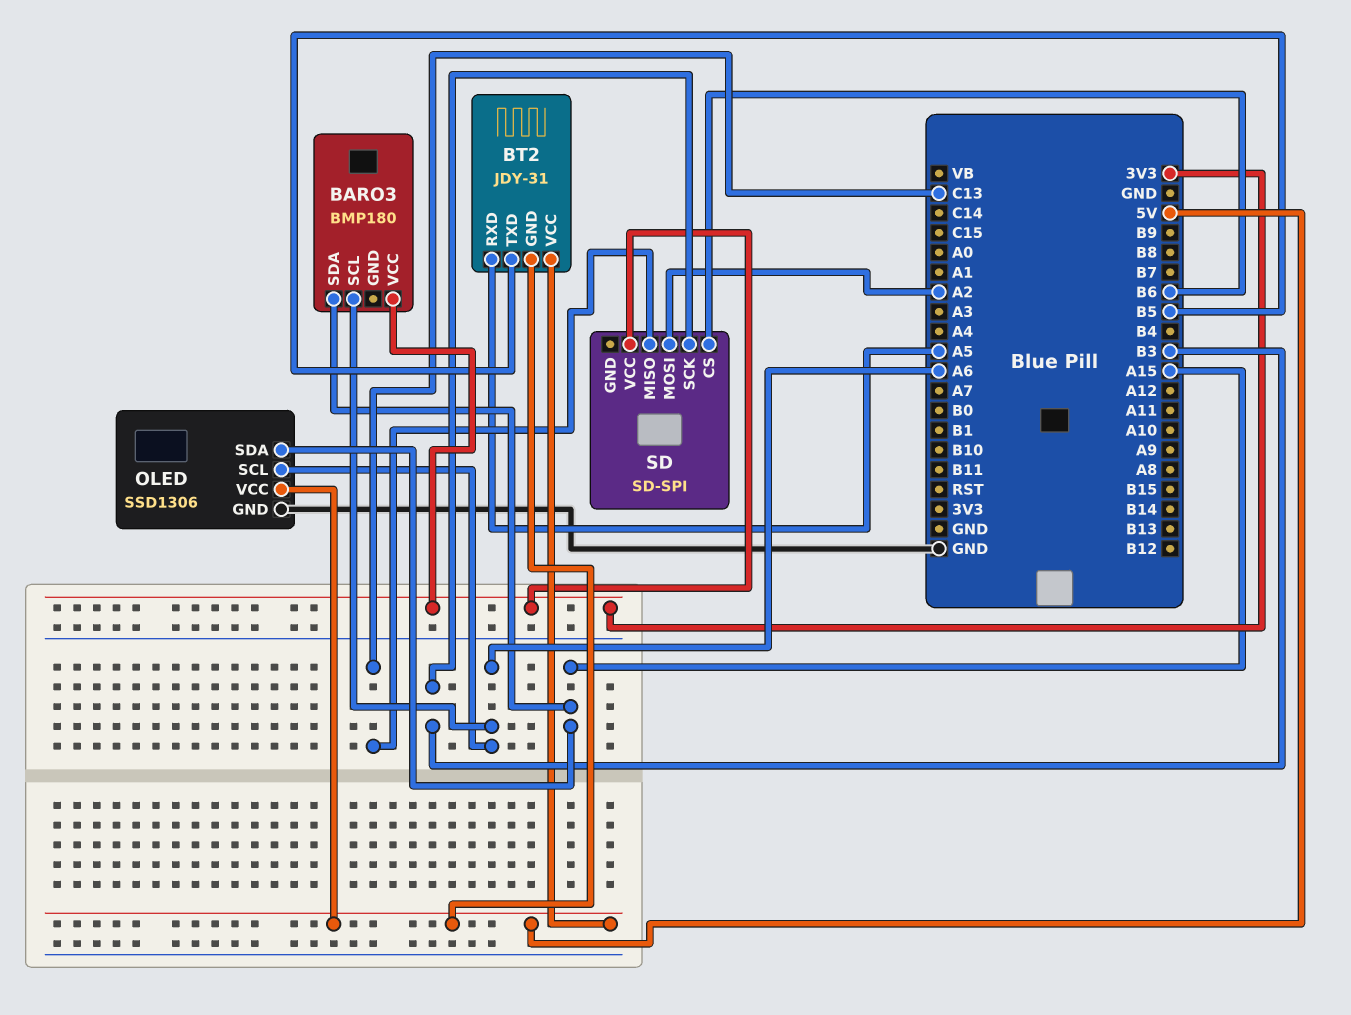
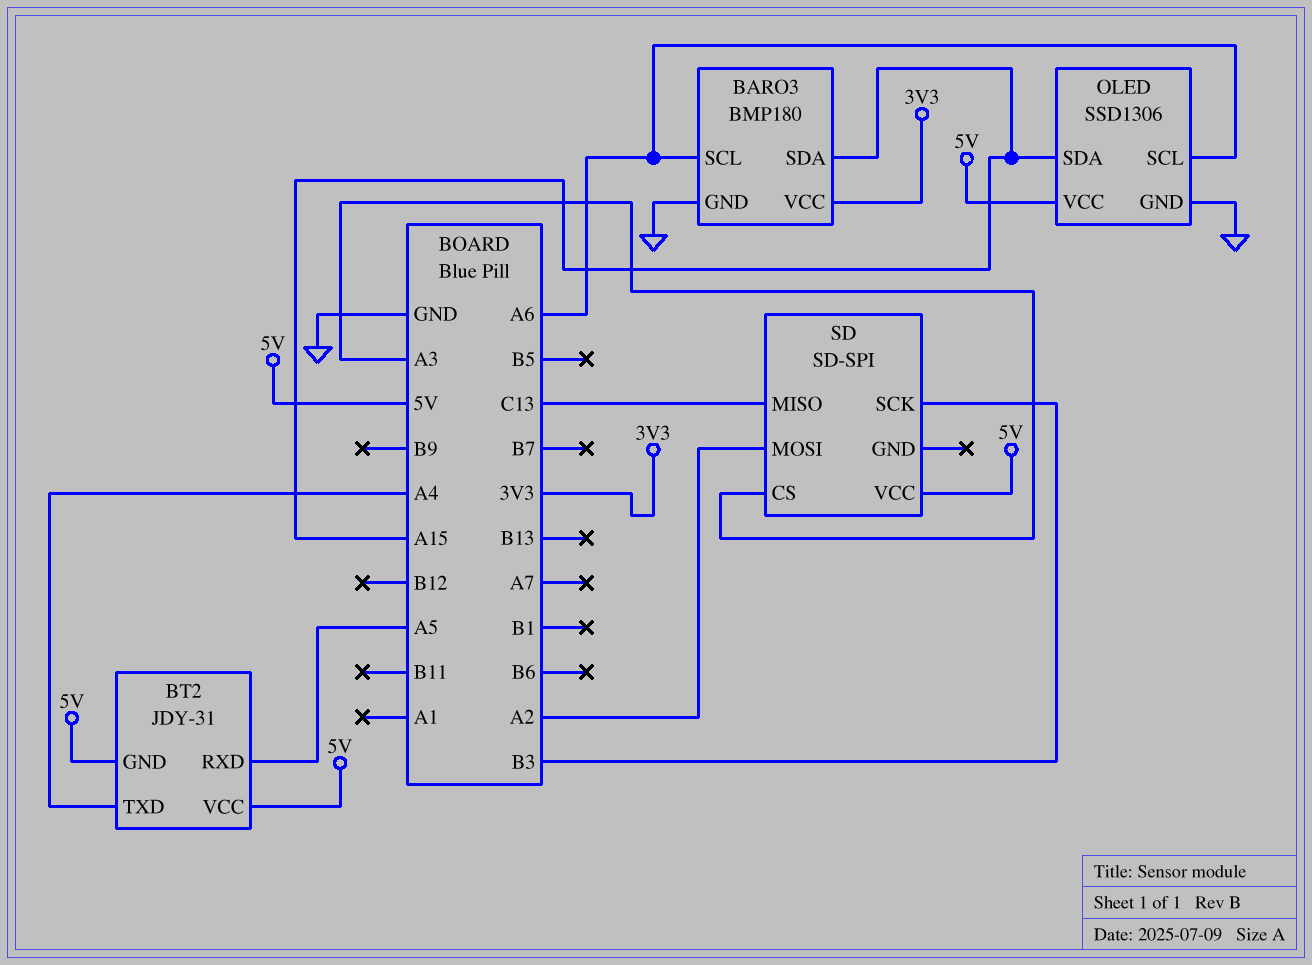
BARO3 pin GND: none -> GND
BT2 pin TXD: B5 -> A4
SD pin CS: B6 -> A3
SD pin VCC: 3V3 -> 5V

